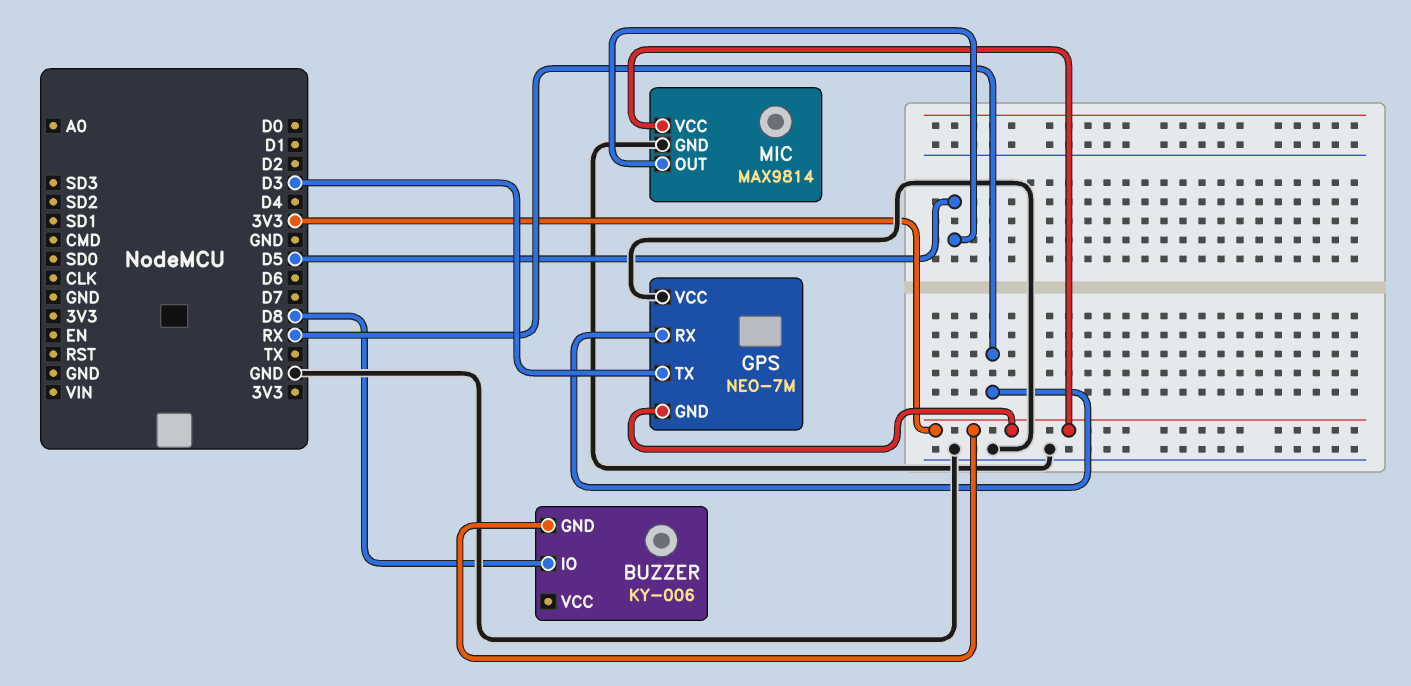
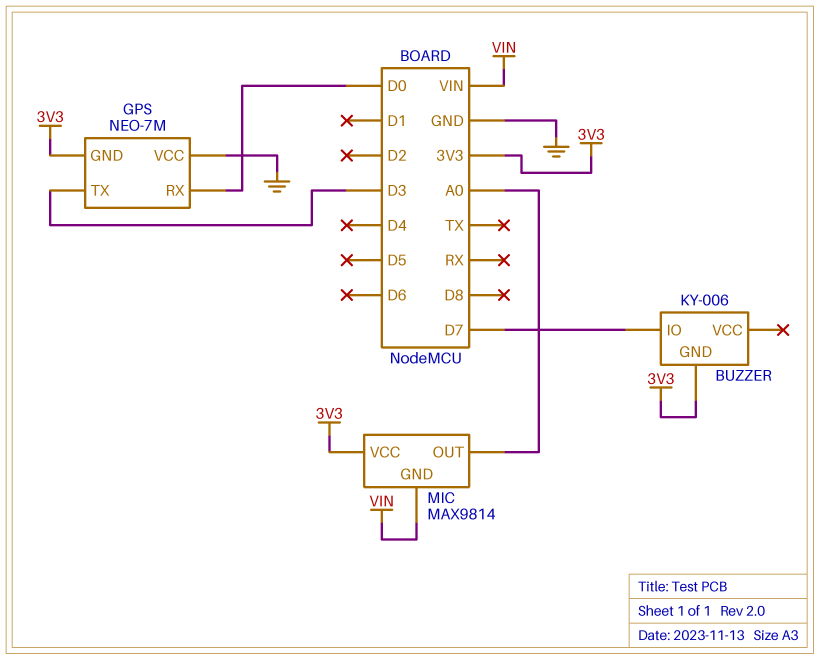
BUZZER pin IO: D8 -> D7
GPS pin RX: RX -> D0
MIC pin GND: GND -> VIN
MIC pin OUT: D5 -> A0

